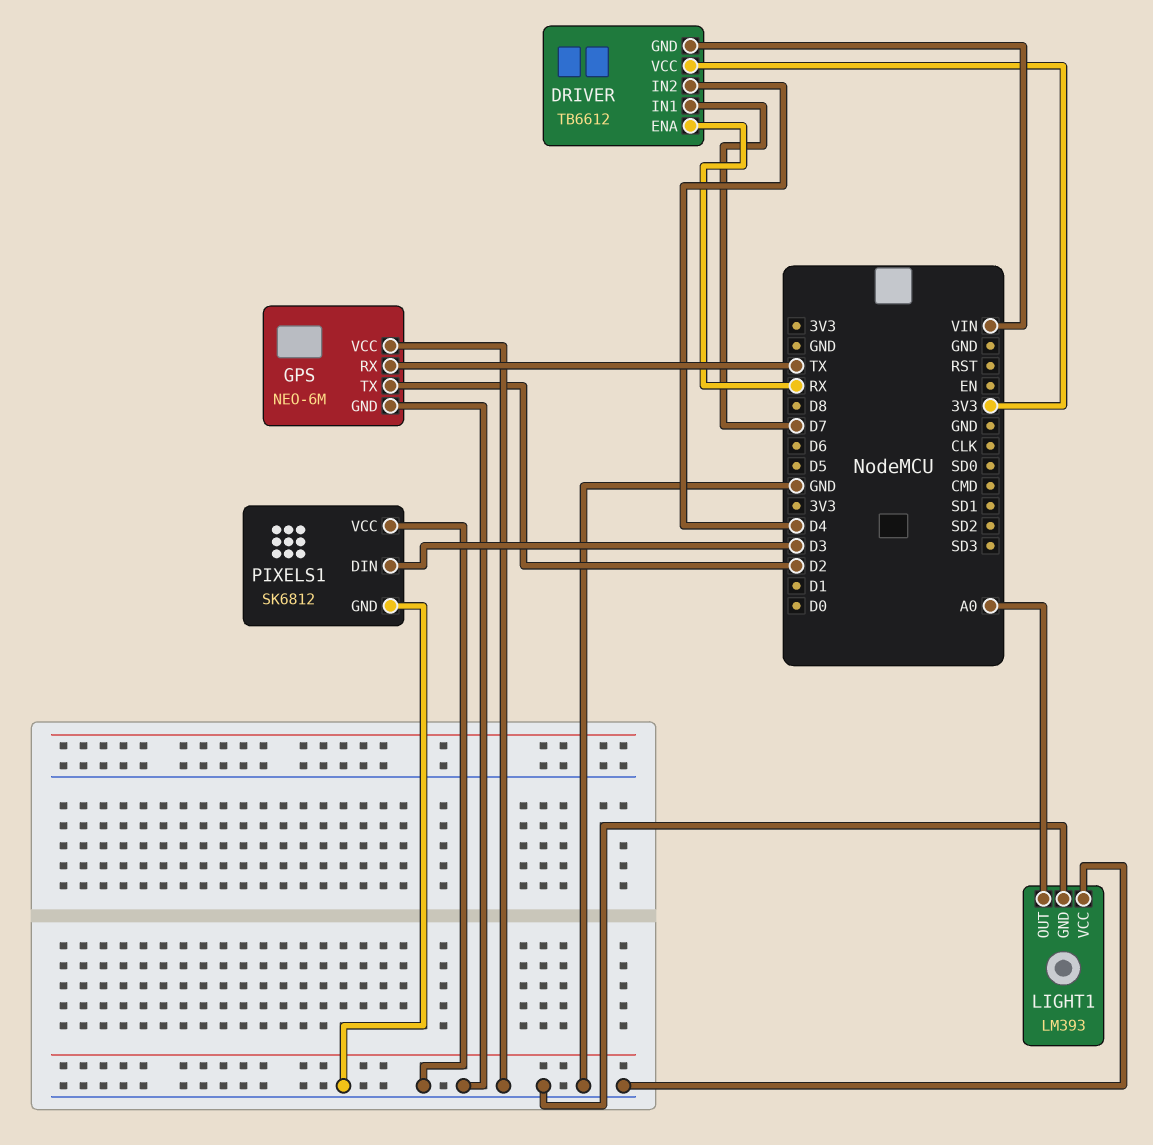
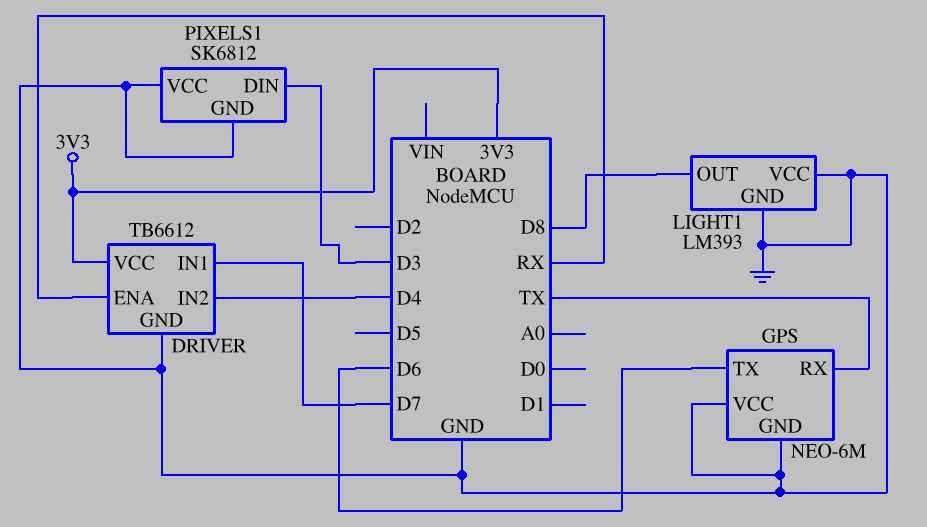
DRIVER pin GND: VIN -> GND
GPS pin TX: D2 -> D6
LIGHT1 pin OUT: A0 -> D8

